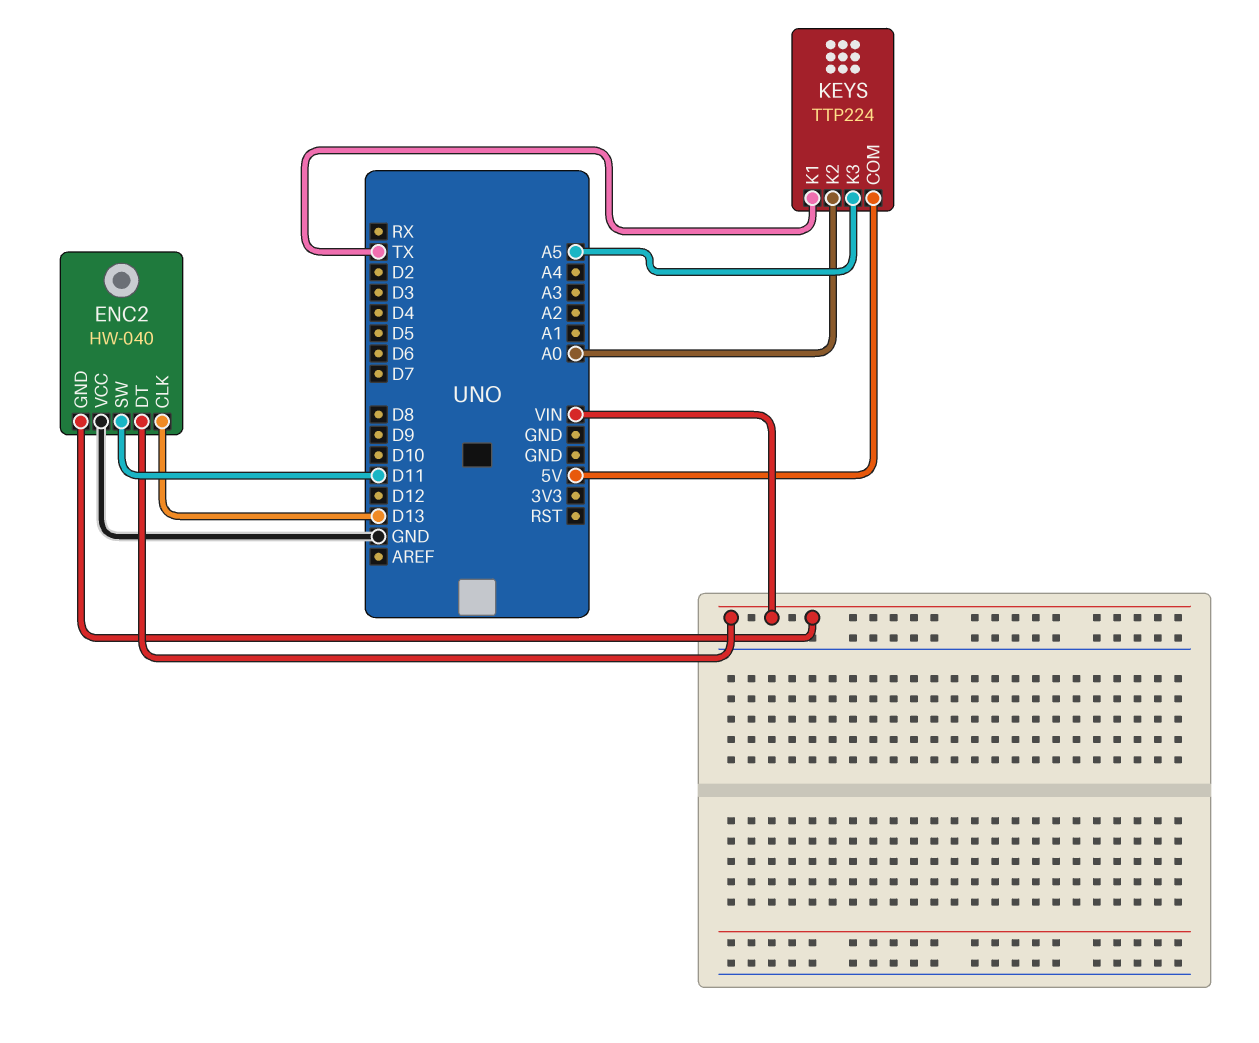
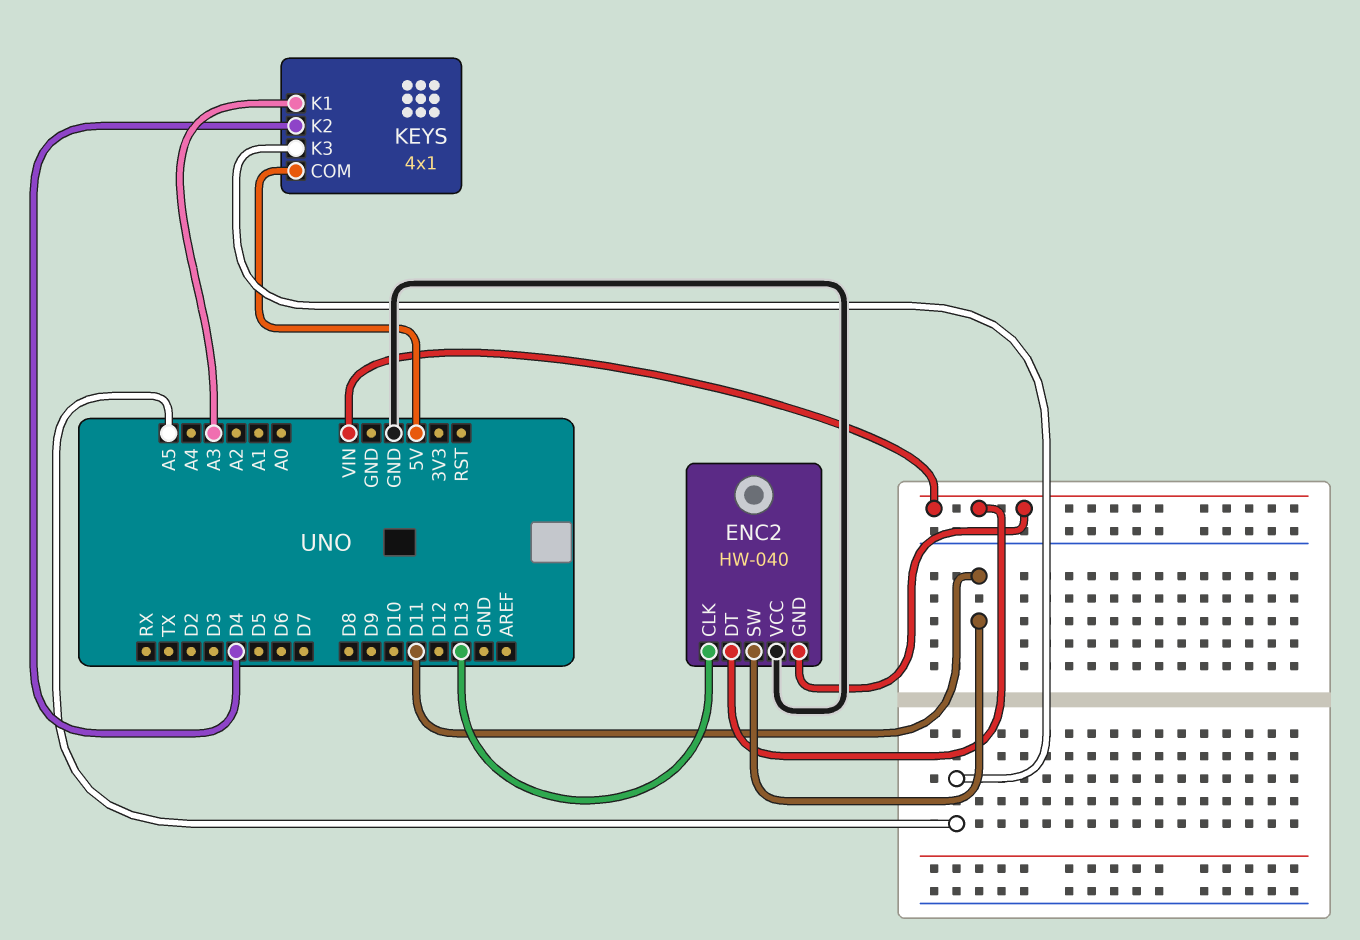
KEYS: TTP224 -> 4x1
KEYS pin K1: TX -> A3
KEYS pin K2: A0 -> D4

